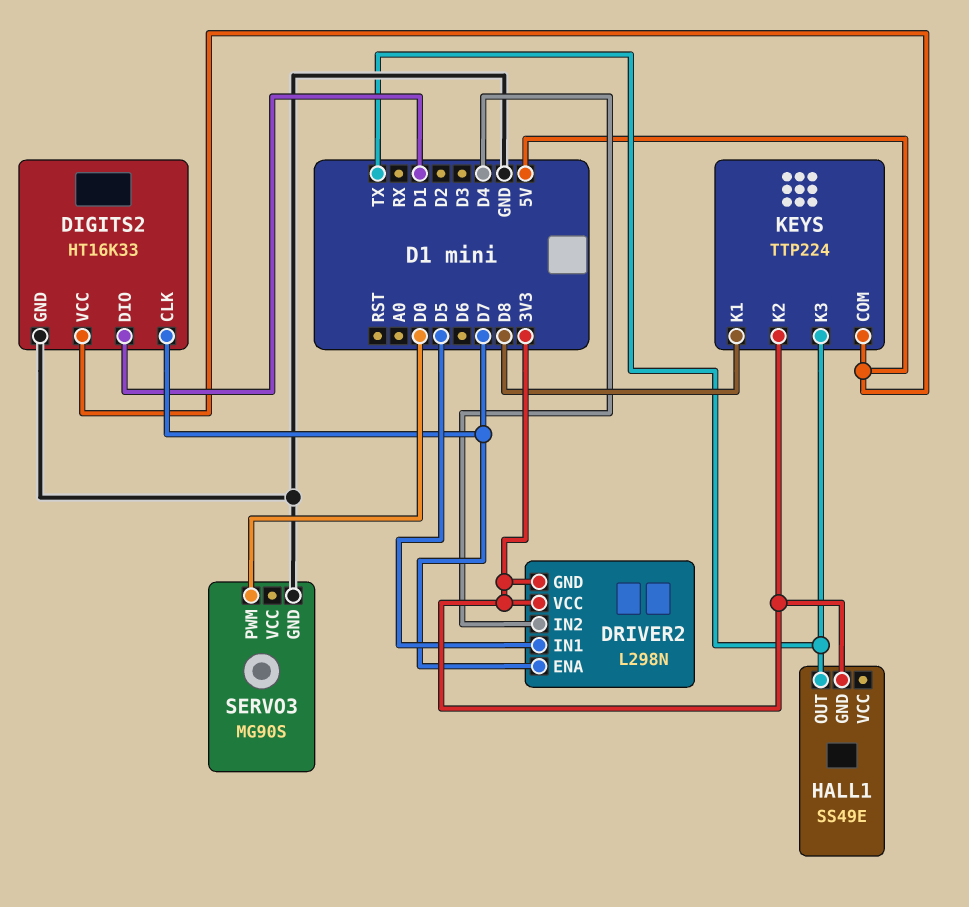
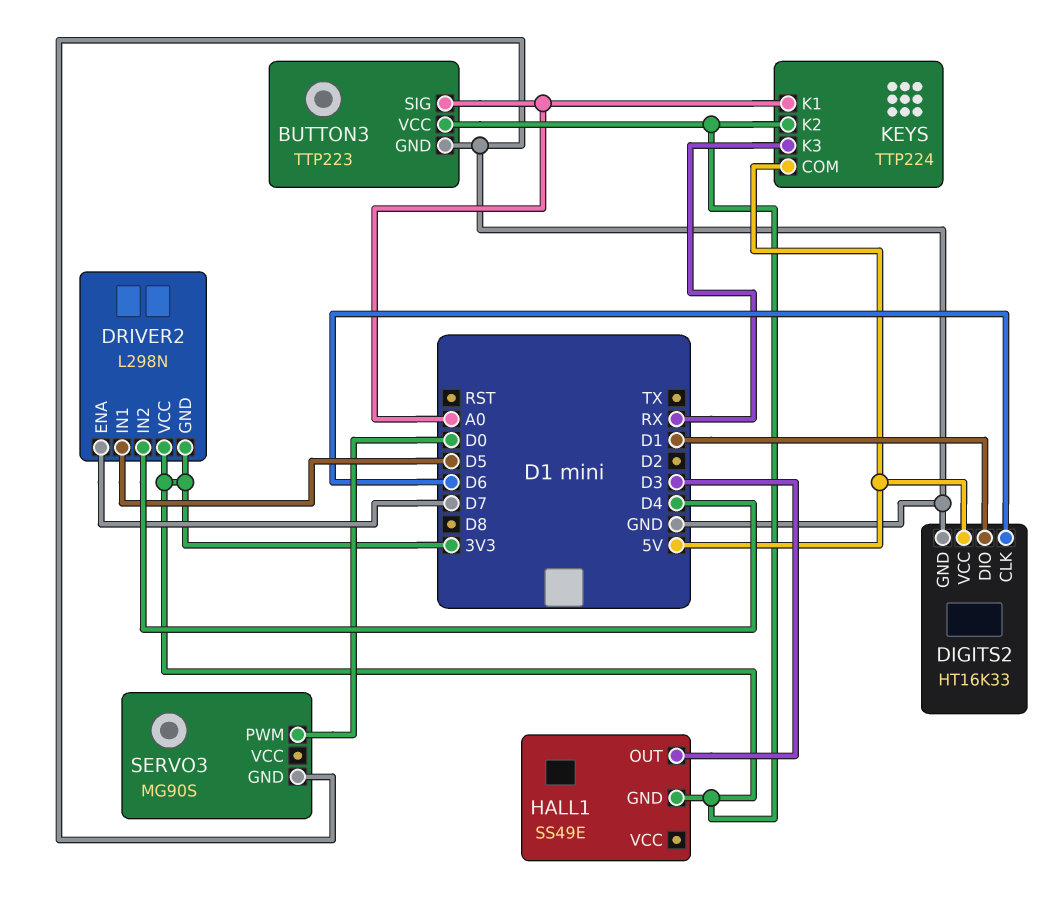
BUTTON3: none -> TTP223
BUTTON3 pin GND: none -> GND
BUTTON3 pin SIG: none -> A0
BUTTON3 pin VCC: none -> 3V3
DIGITS2 pin CLK: D7 -> D6
HALL1 pin OUT: TX -> D3
KEYS pin K1: D8 -> A0
KEYS pin K3: TX -> RX

